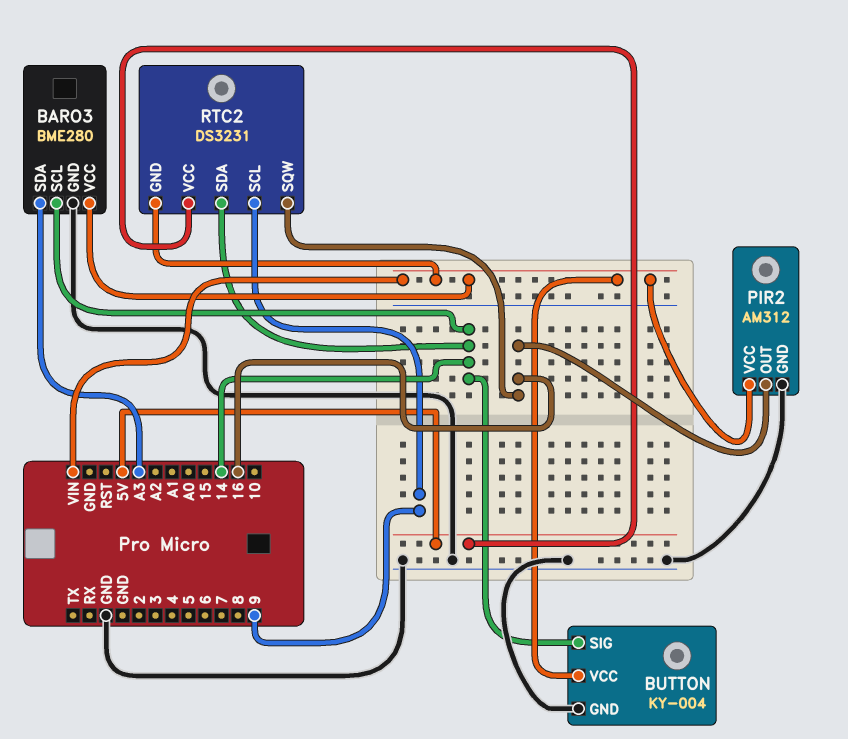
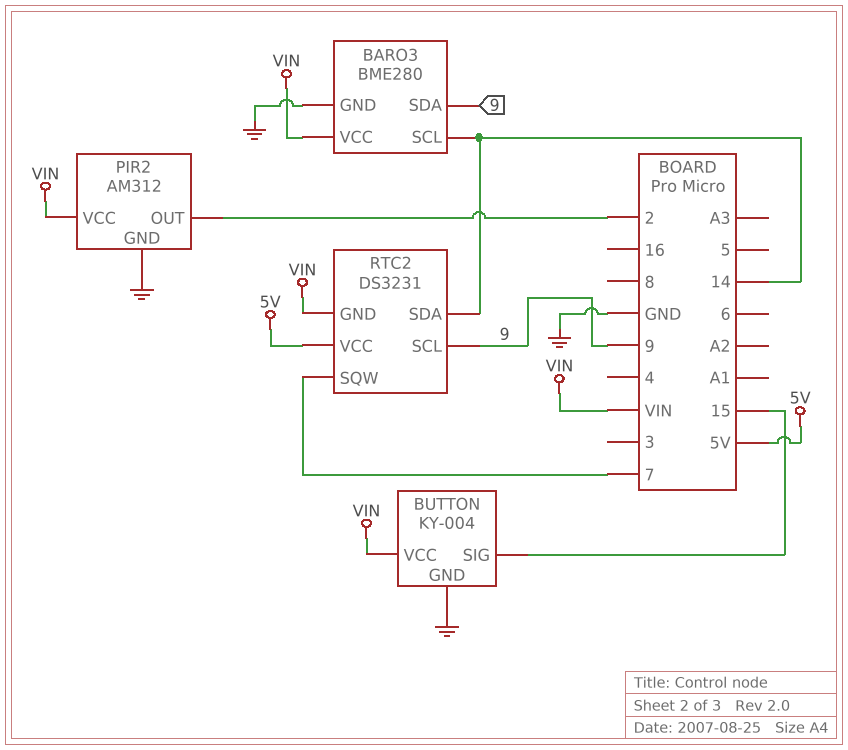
BARO3 pin SDA: A3 -> 9
BUTTON pin SIG: 14 -> 15
PIR2 pin OUT: 16 -> 2
RTC2 pin SQW: 16 -> 7

